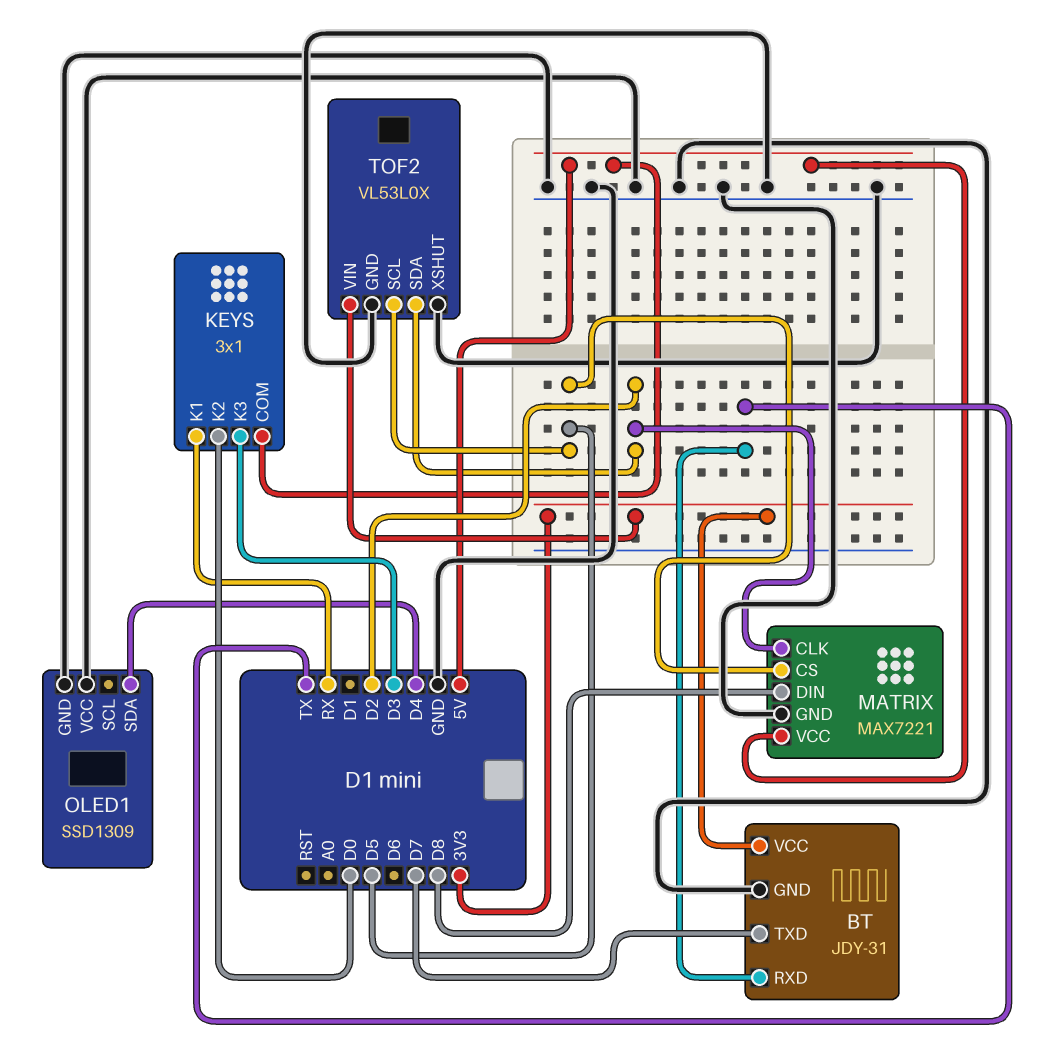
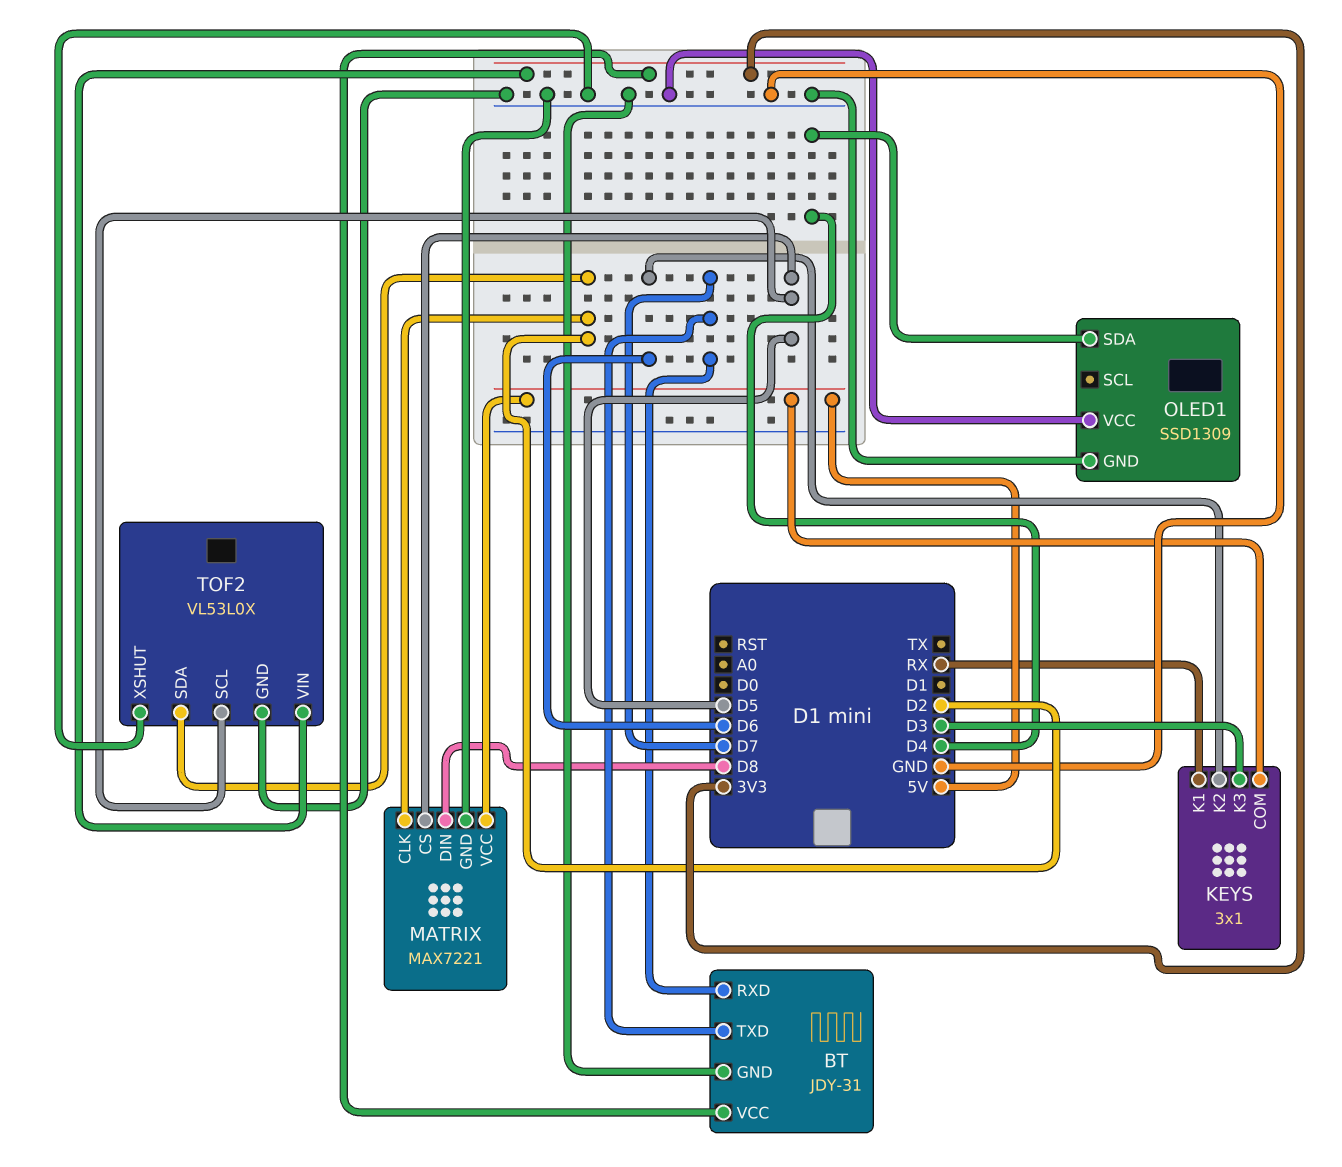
BT pin RXD: TX -> D7
KEYS pin K2: D0 -> D6

